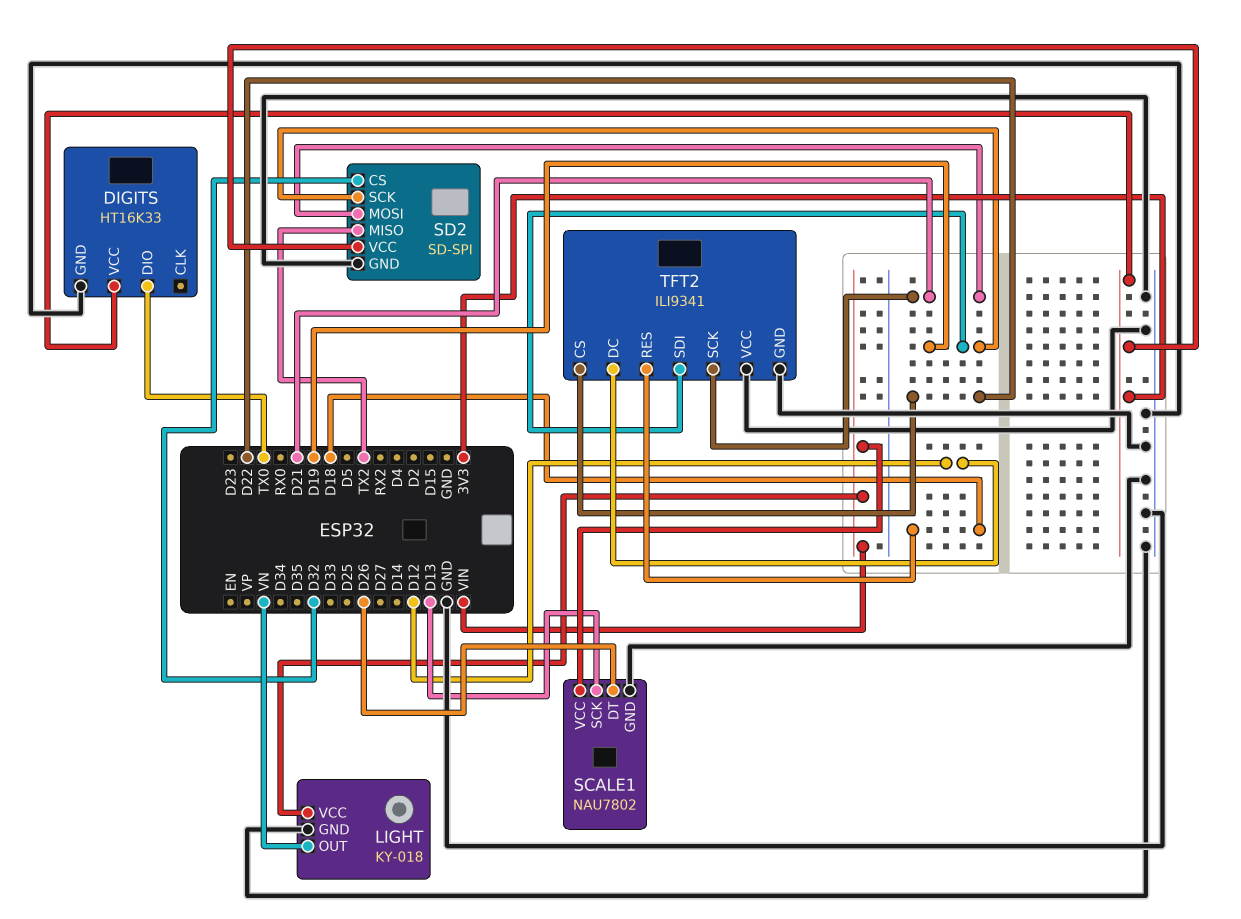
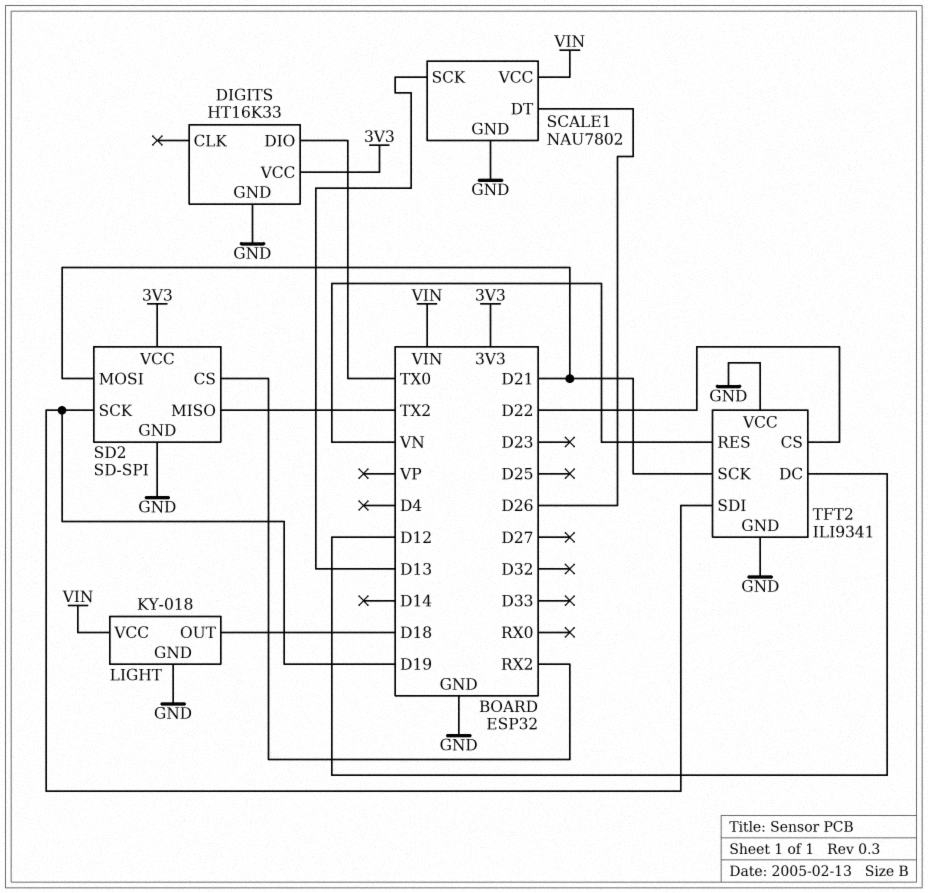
LIGHT pin OUT: VN -> D18
SD2 pin CS: D32 -> RX2
TFT2 pin RES: D18 -> VN

